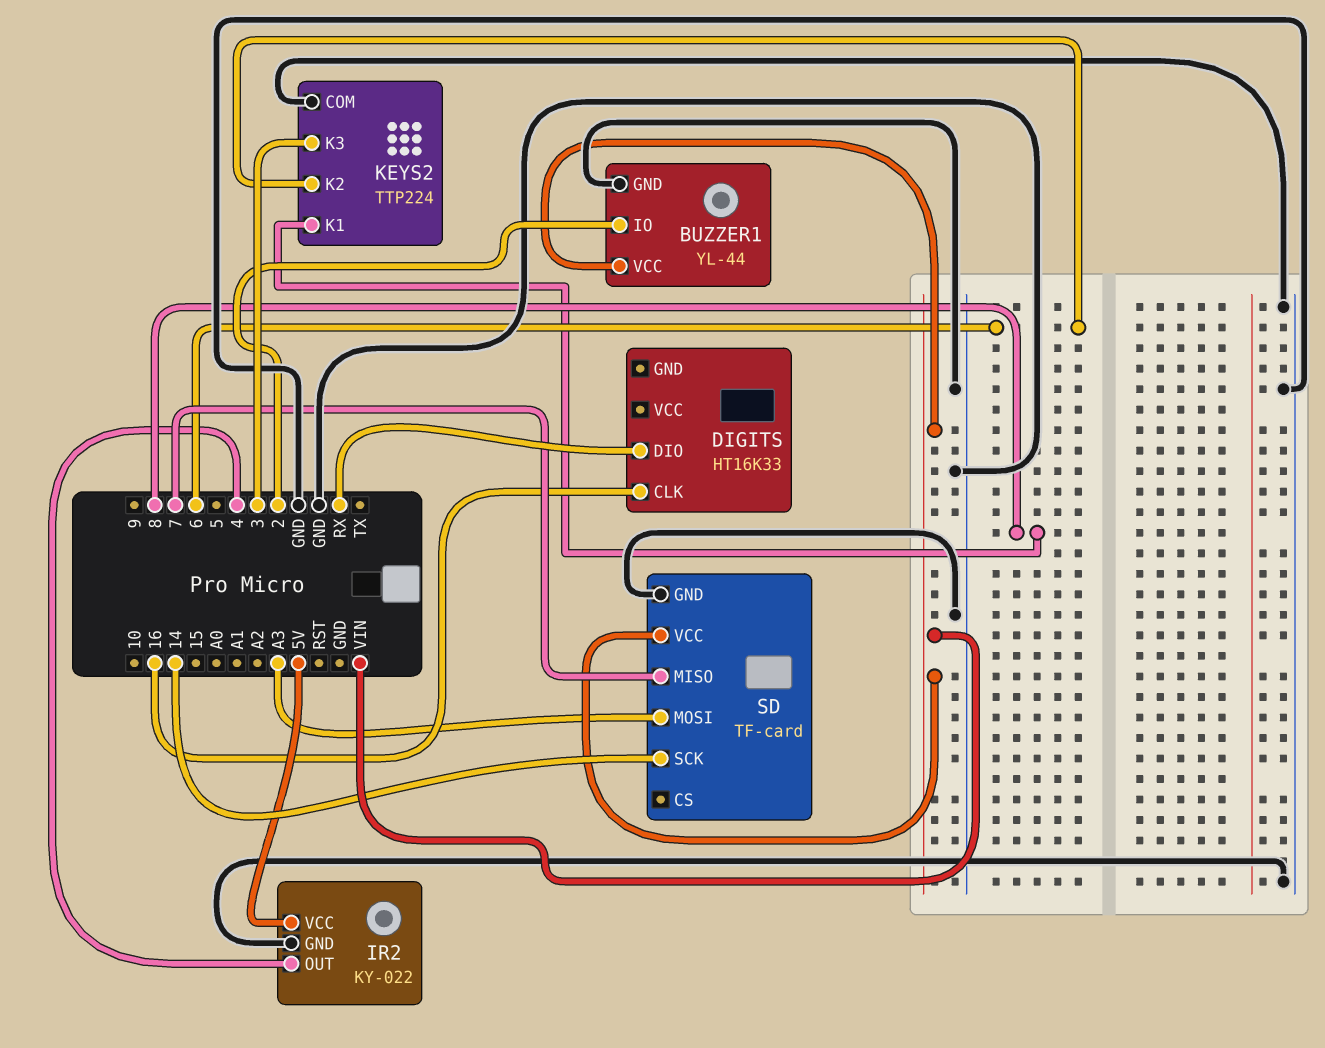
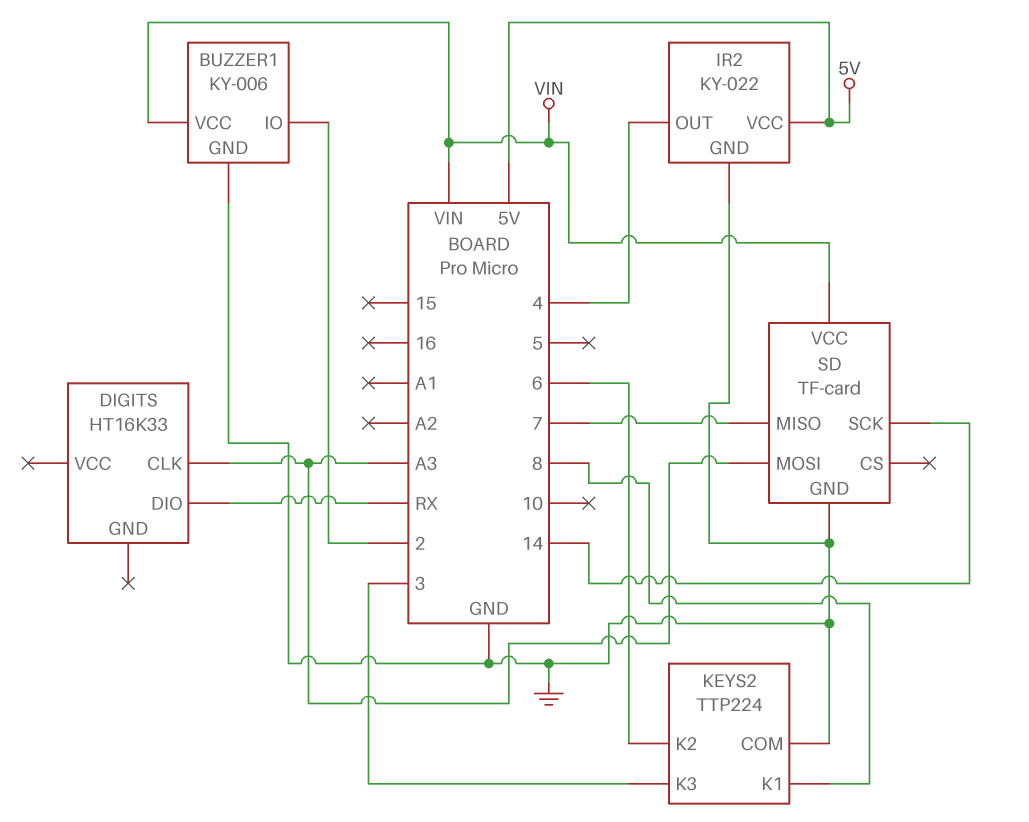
BUZZER1: YL-44 -> KY-006
DIGITS pin CLK: 16 -> A3

